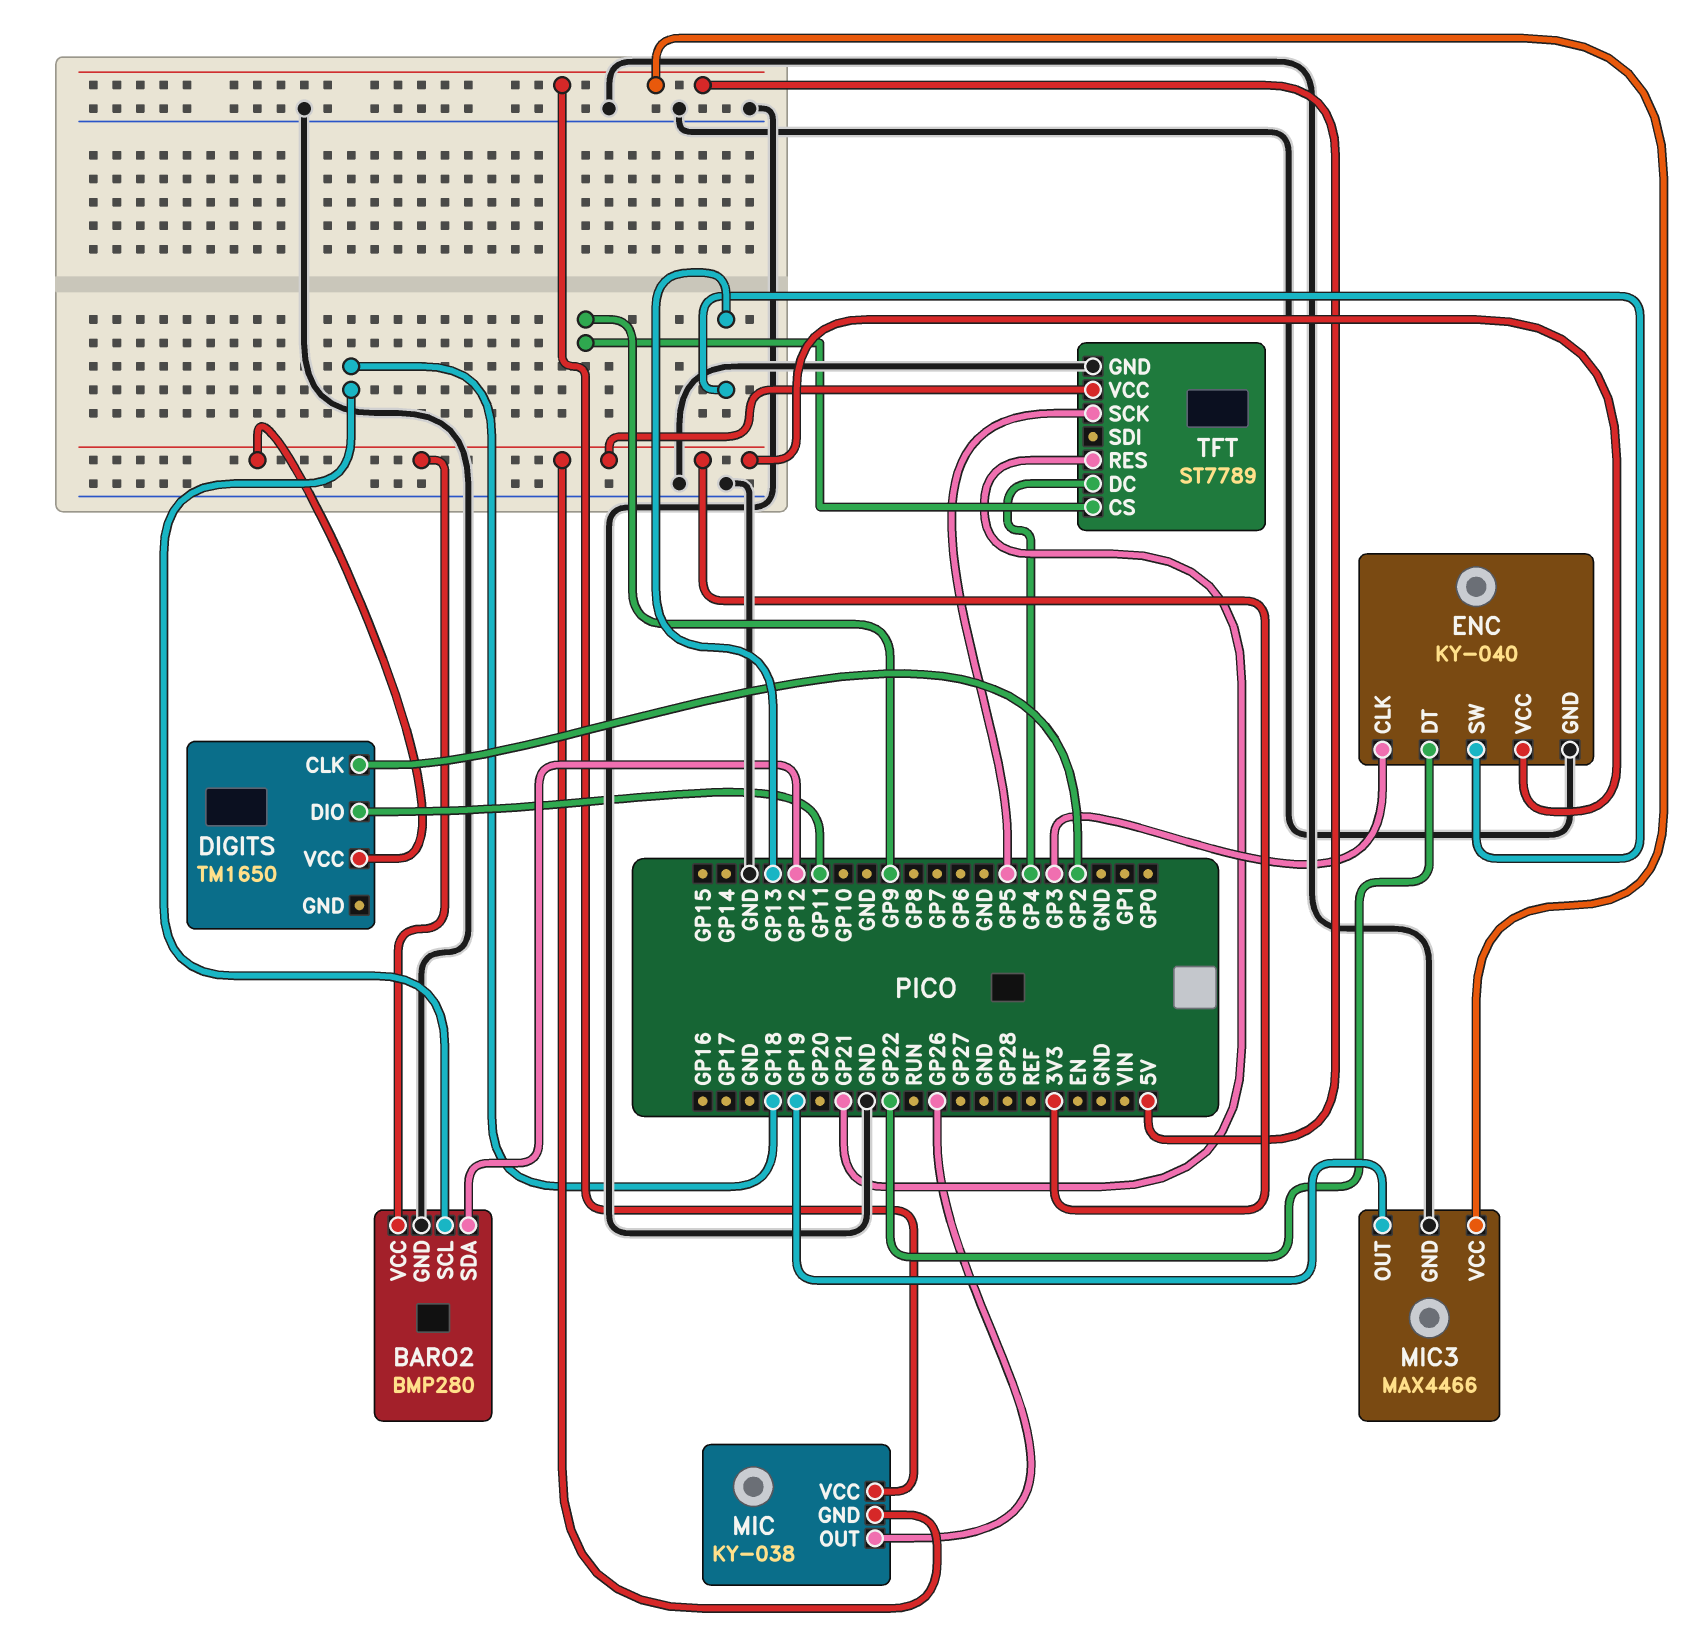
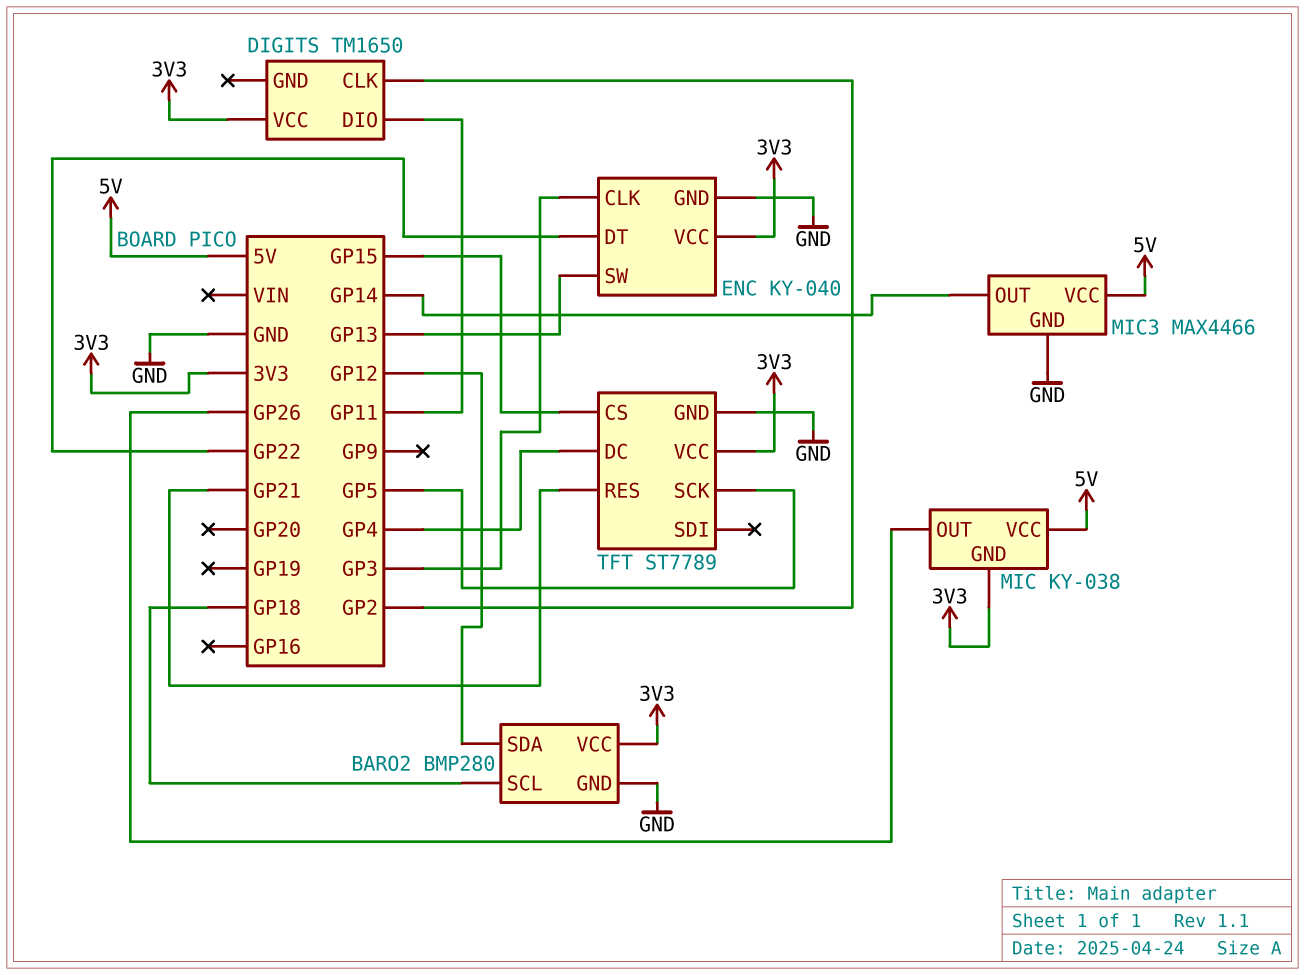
MIC3 pin OUT: GP19 -> GP14
TFT pin CS: GP9 -> GP15

